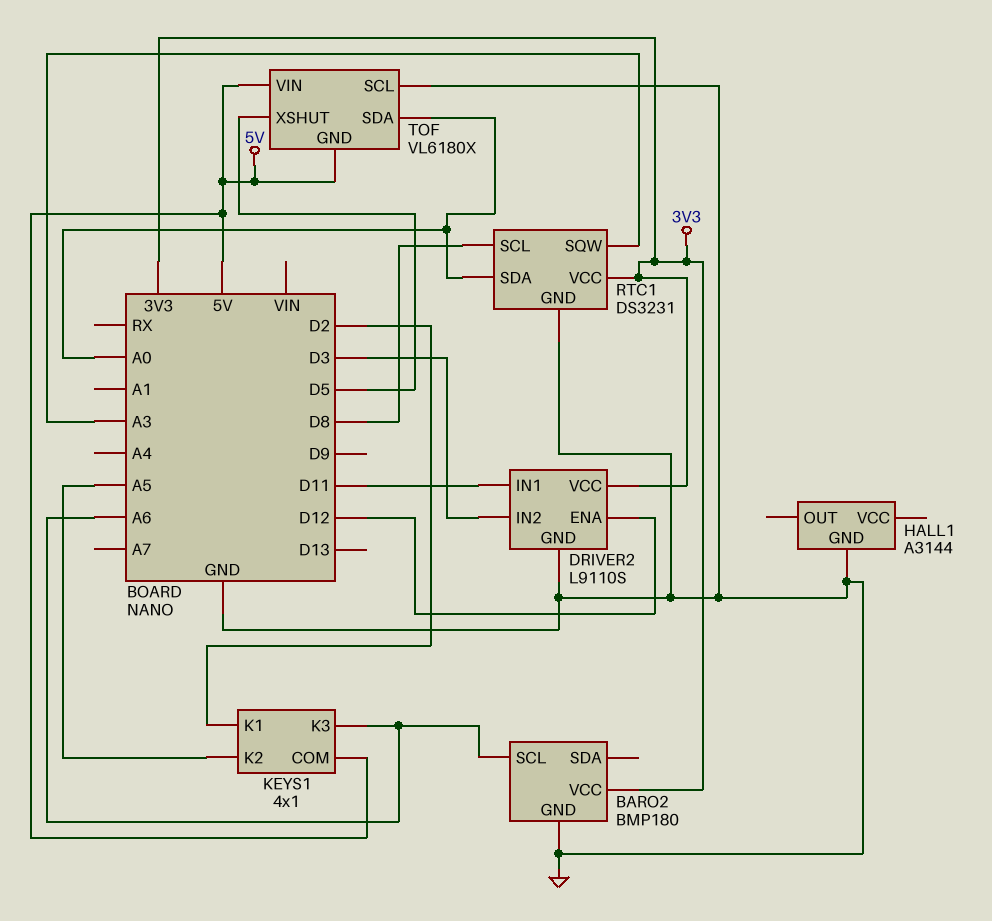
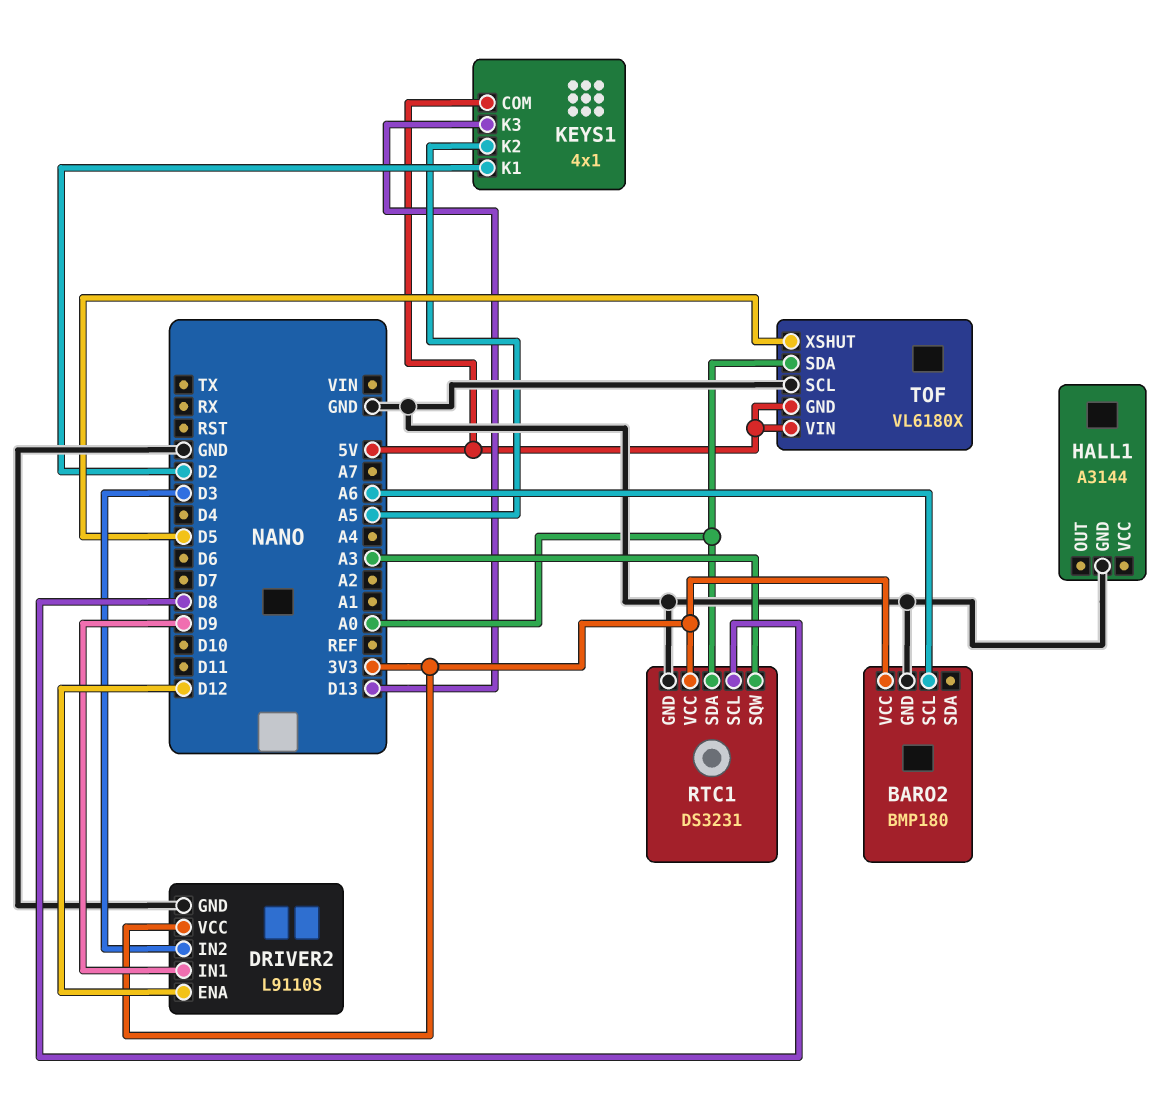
DRIVER2 pin IN1: D11 -> D9
KEYS1 pin K3: A6 -> D13

